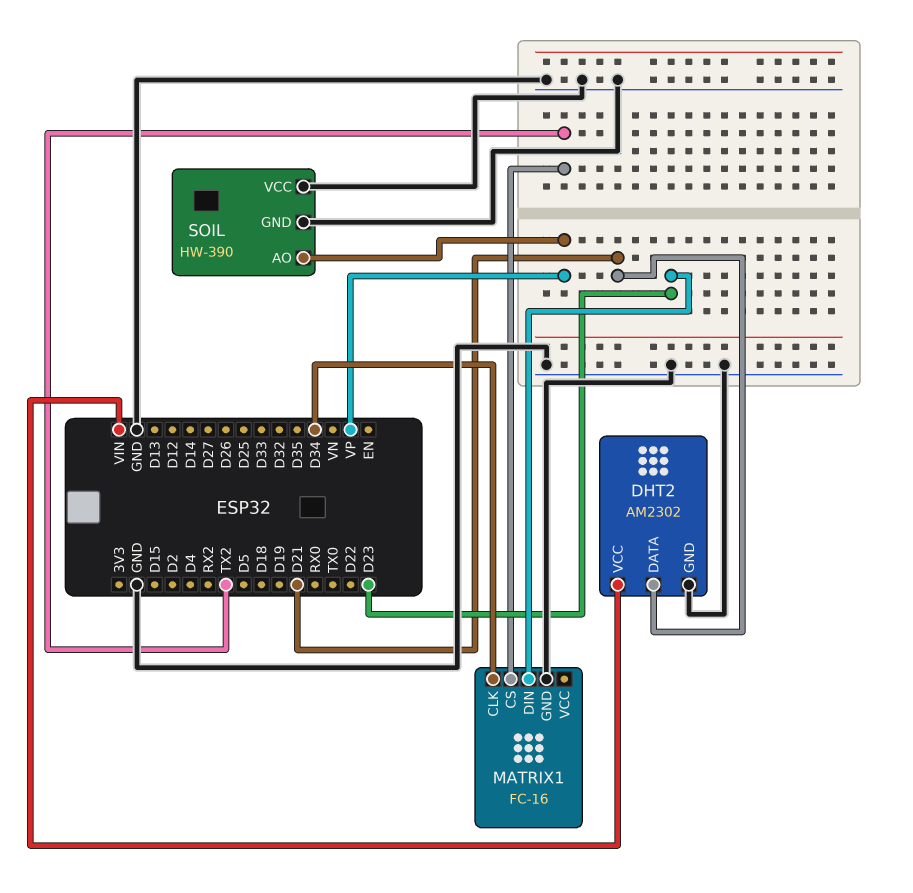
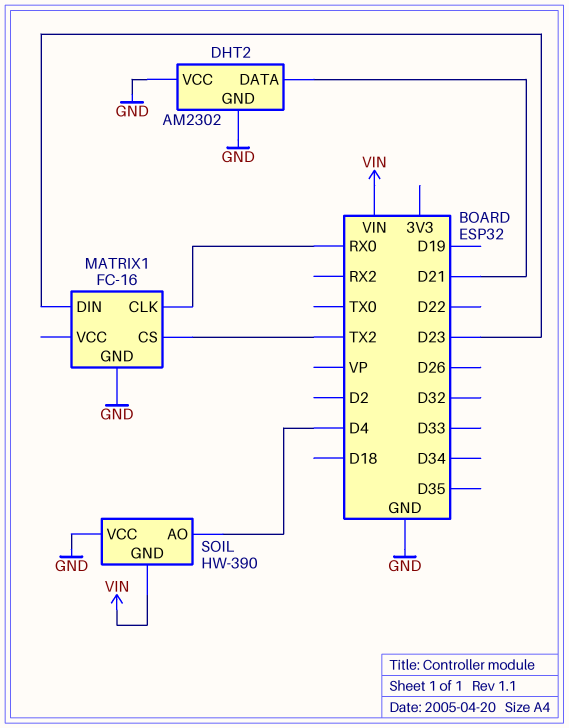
DHT2 pin VCC: VIN -> GND
MATRIX1 pin CLK: D34 -> RX0
SOIL pin AO: VP -> D4
SOIL pin GND: GND -> VIN

